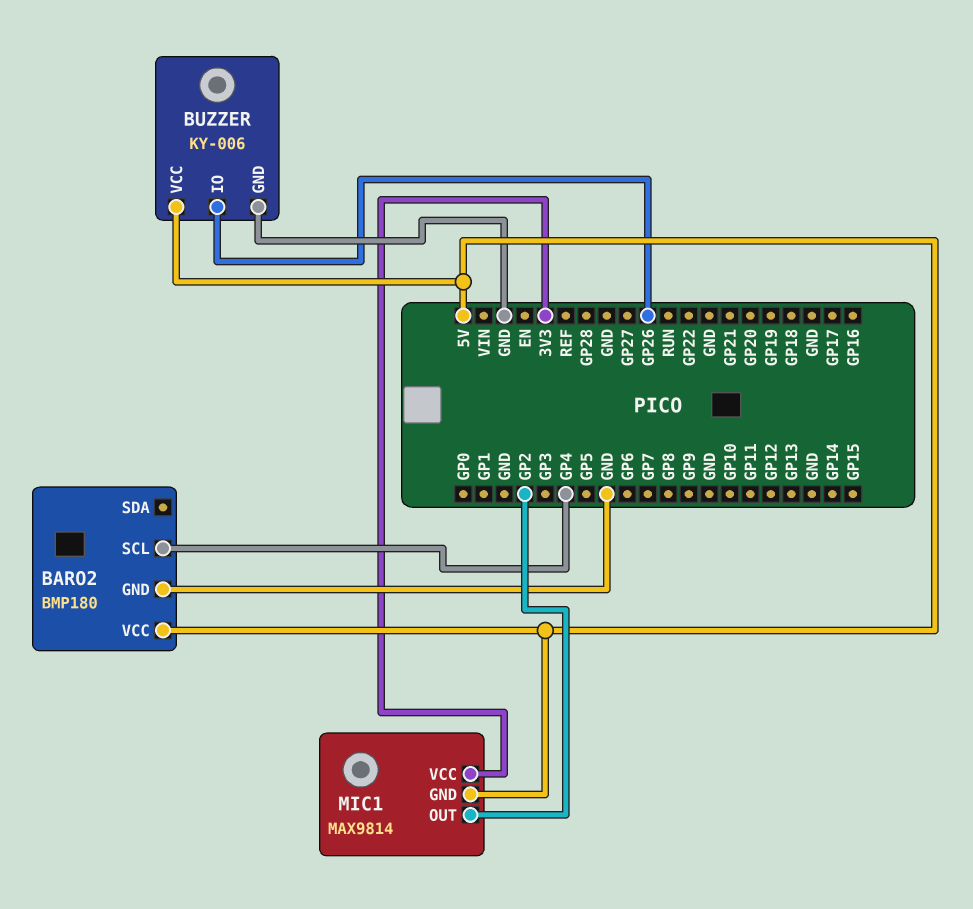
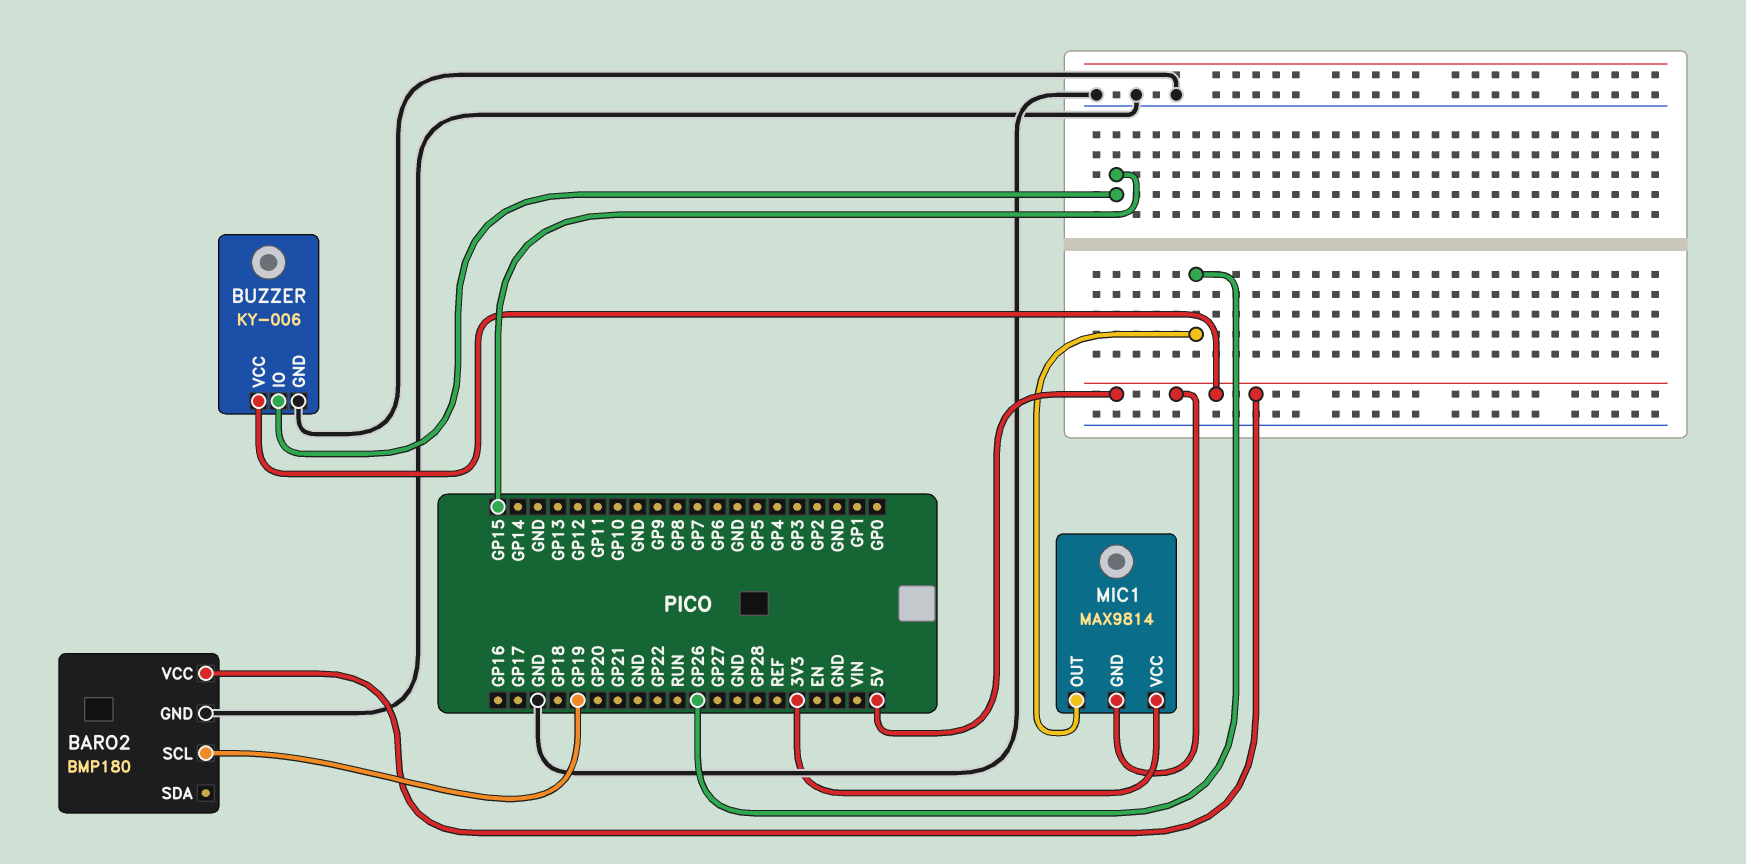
BARO2 pin SCL: GP4 -> GP19
BUZZER pin IO: GP26 -> GP15
MIC1 pin OUT: GP2 -> GP26

